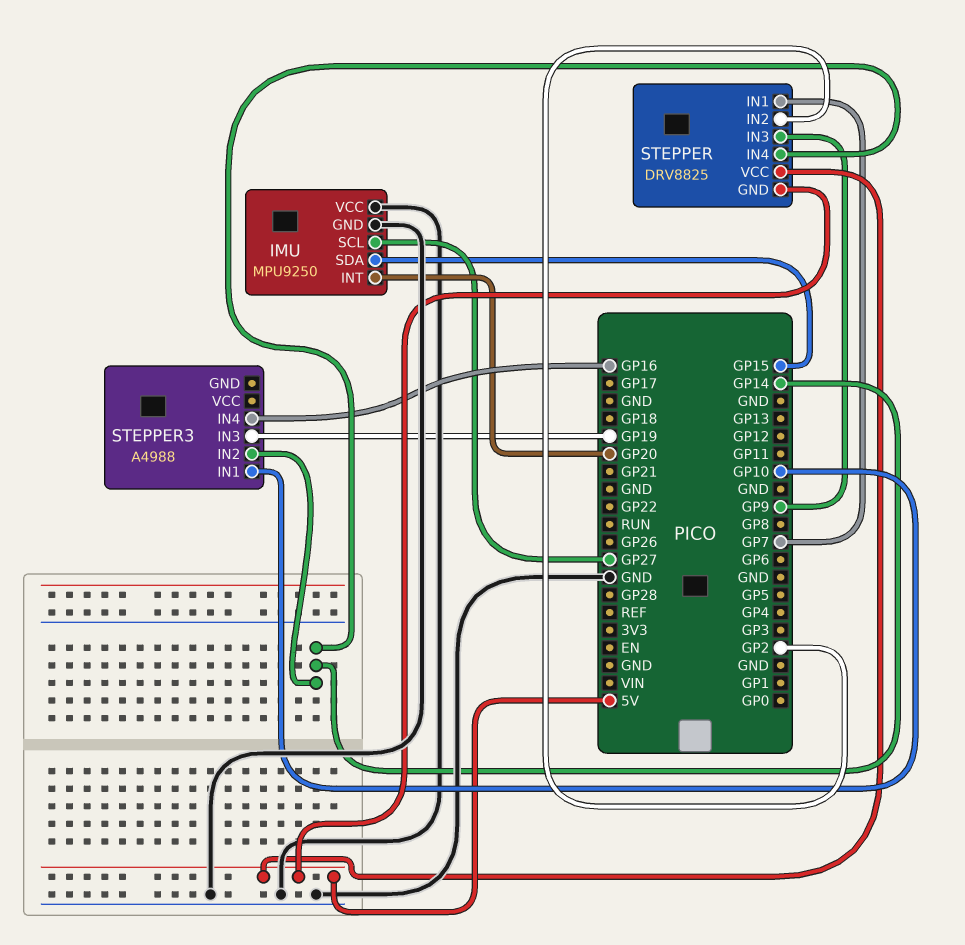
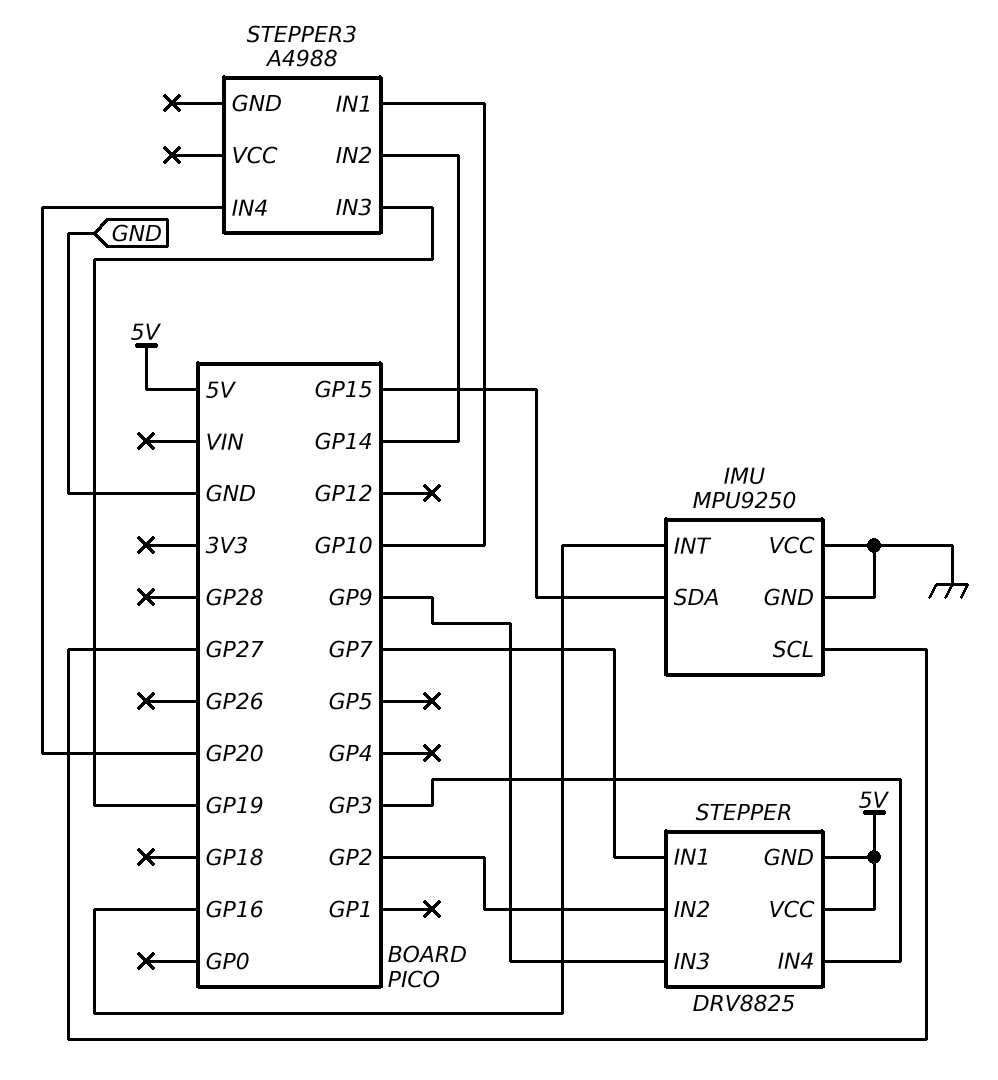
IMU pin INT: GP20 -> GP16
STEPPER pin IN4: GP14 -> GP3
STEPPER3 pin IN4: GP16 -> GP20

